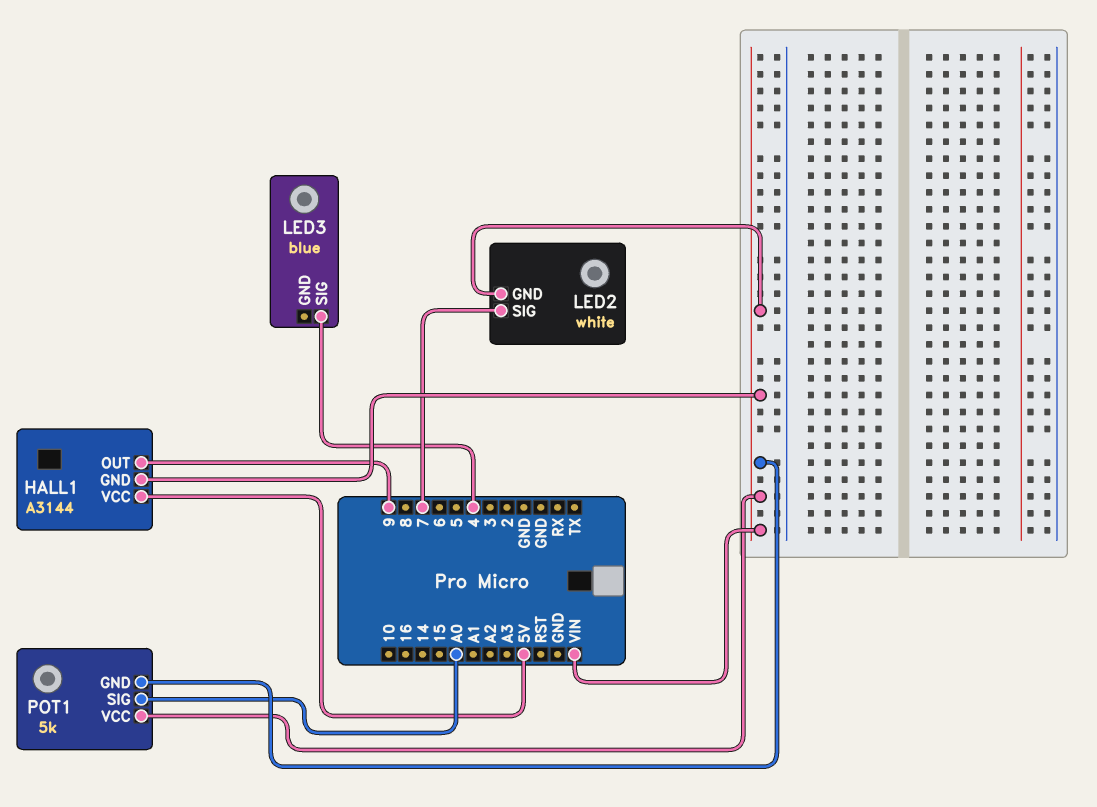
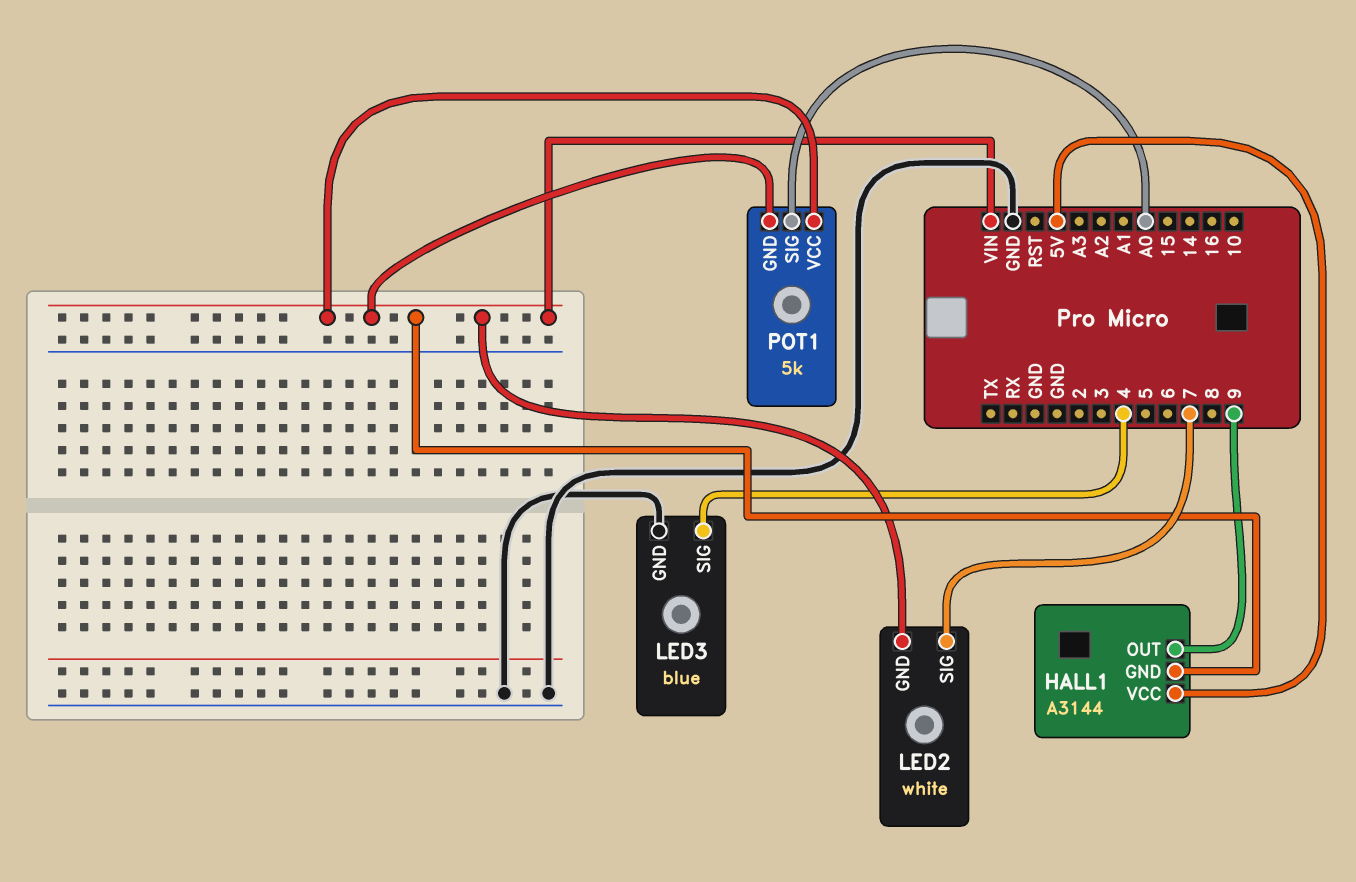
LED3 pin GND: none -> GND

